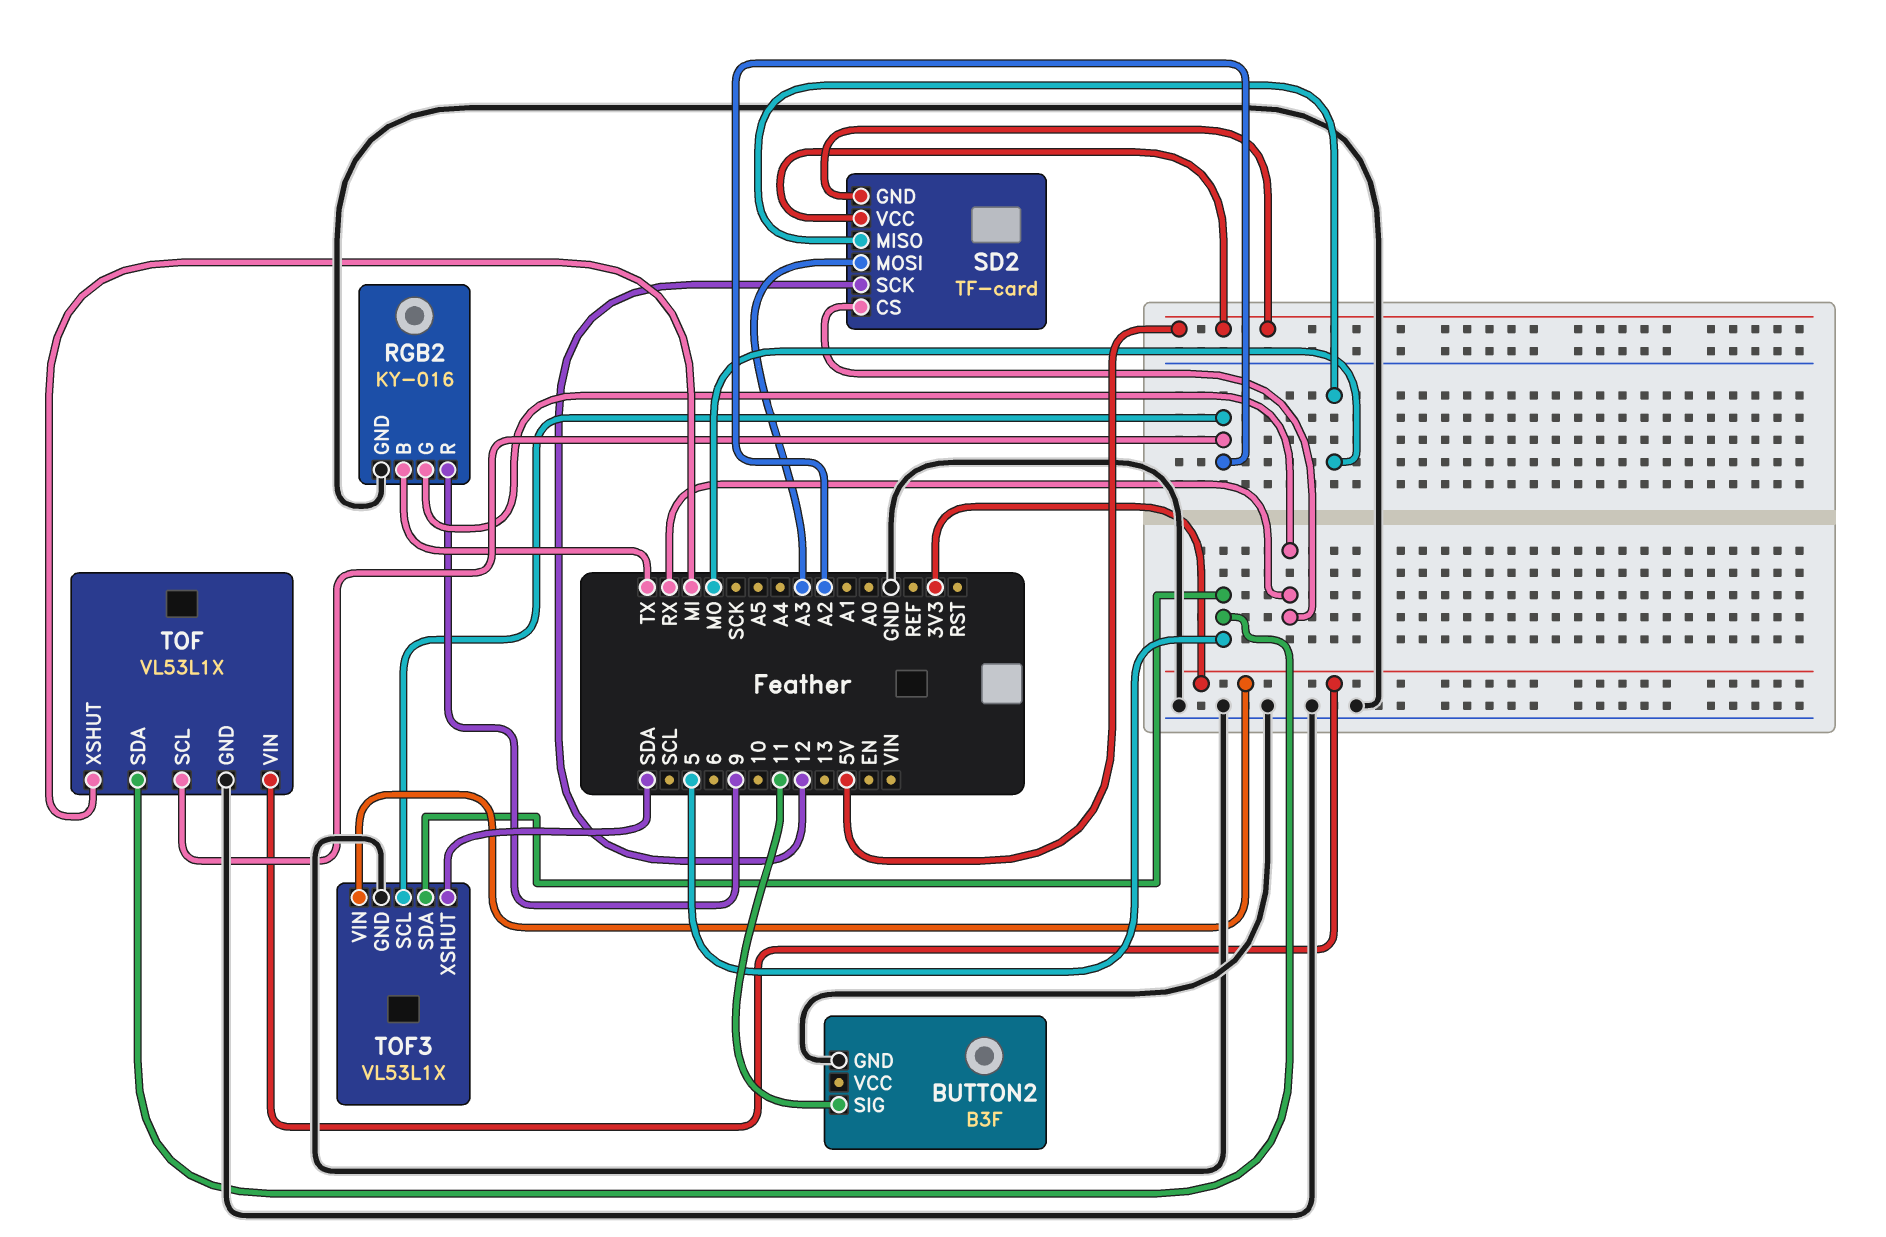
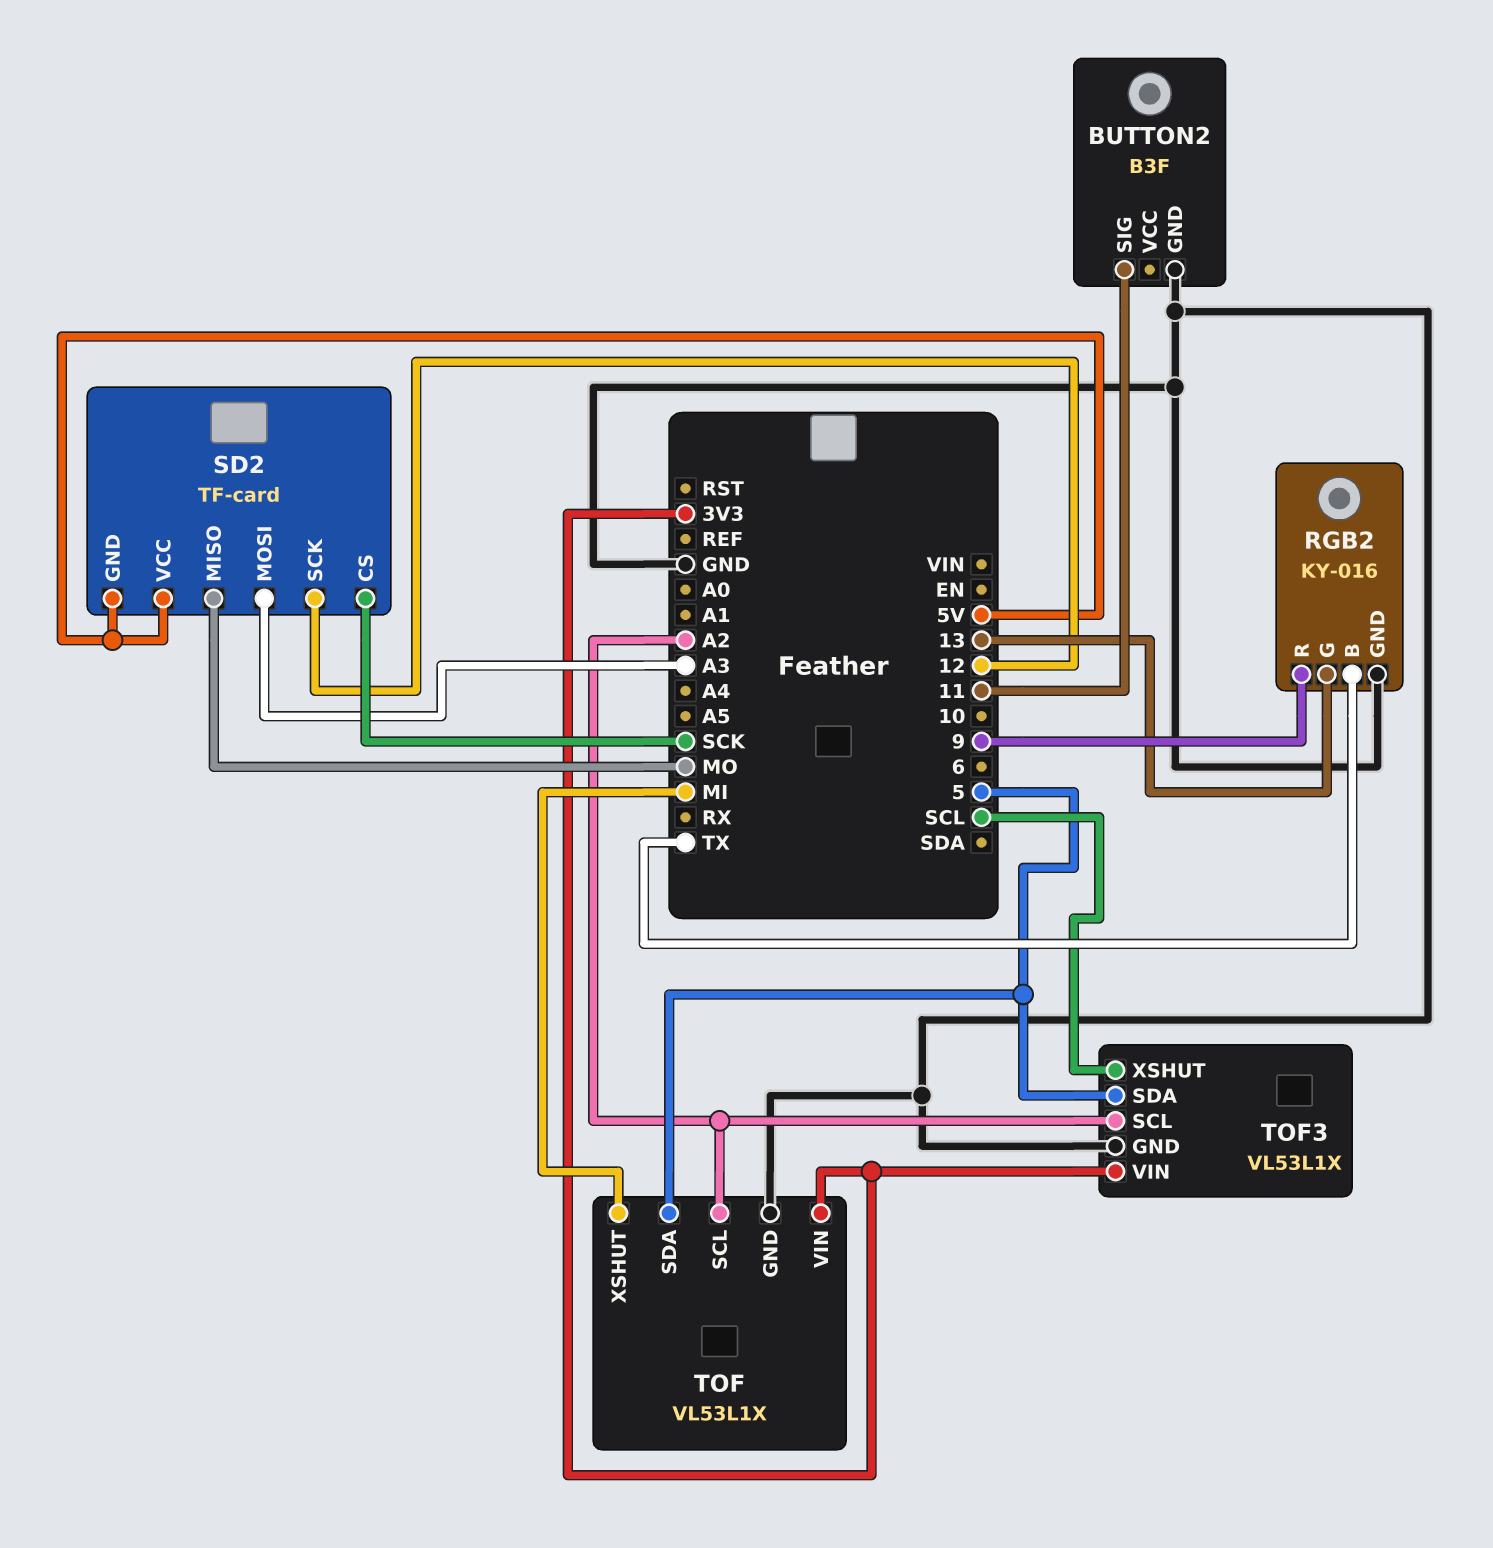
RGB2 pin G: RX -> 13
SD2 pin CS: RX -> SCK
TOF3 pin XSHUT: SDA -> SCL

